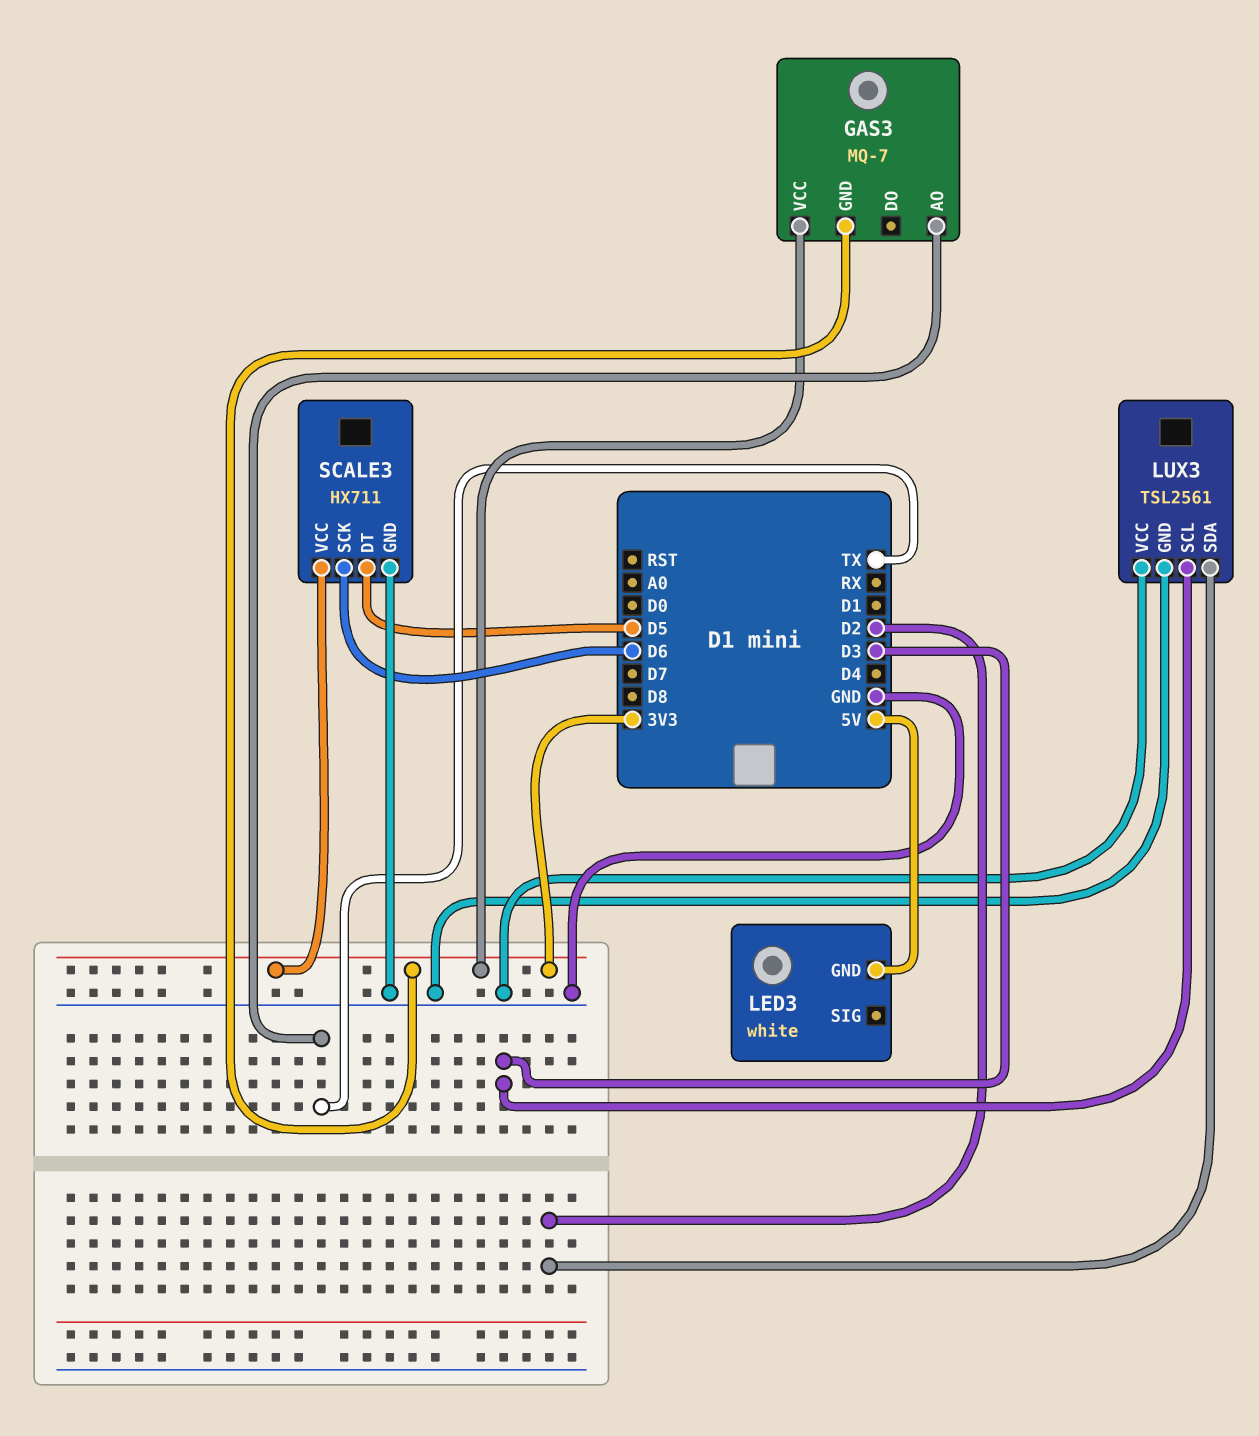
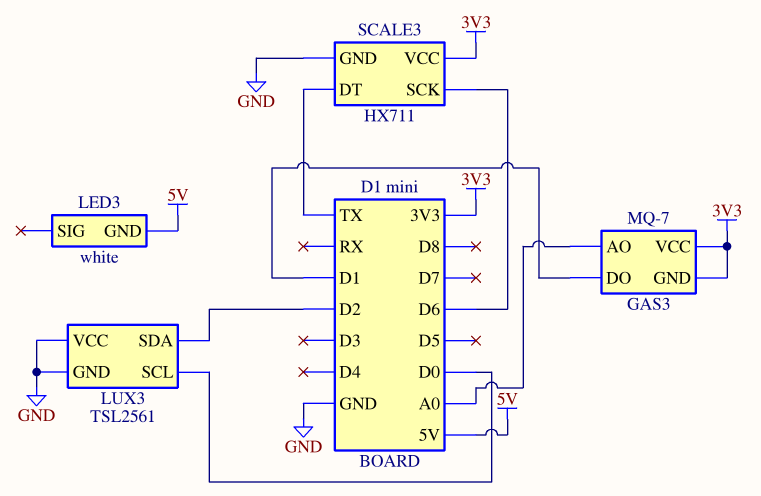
GAS3 pin AO: TX -> A0
GAS3 pin DO: none -> D1
LUX3 pin SCL: D3 -> D0
SCALE3 pin DT: D5 -> TX

